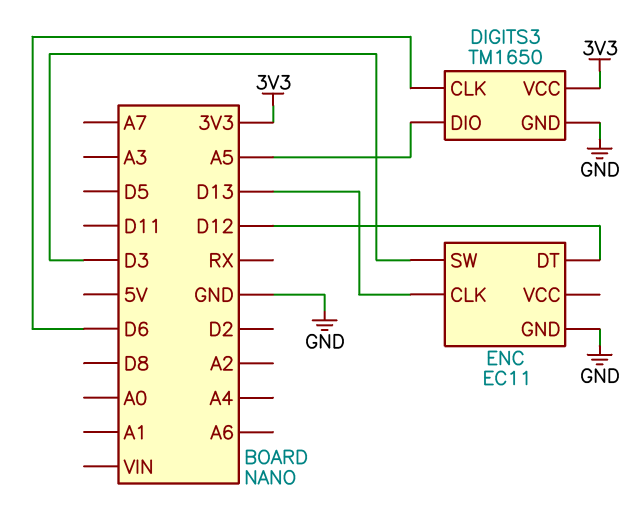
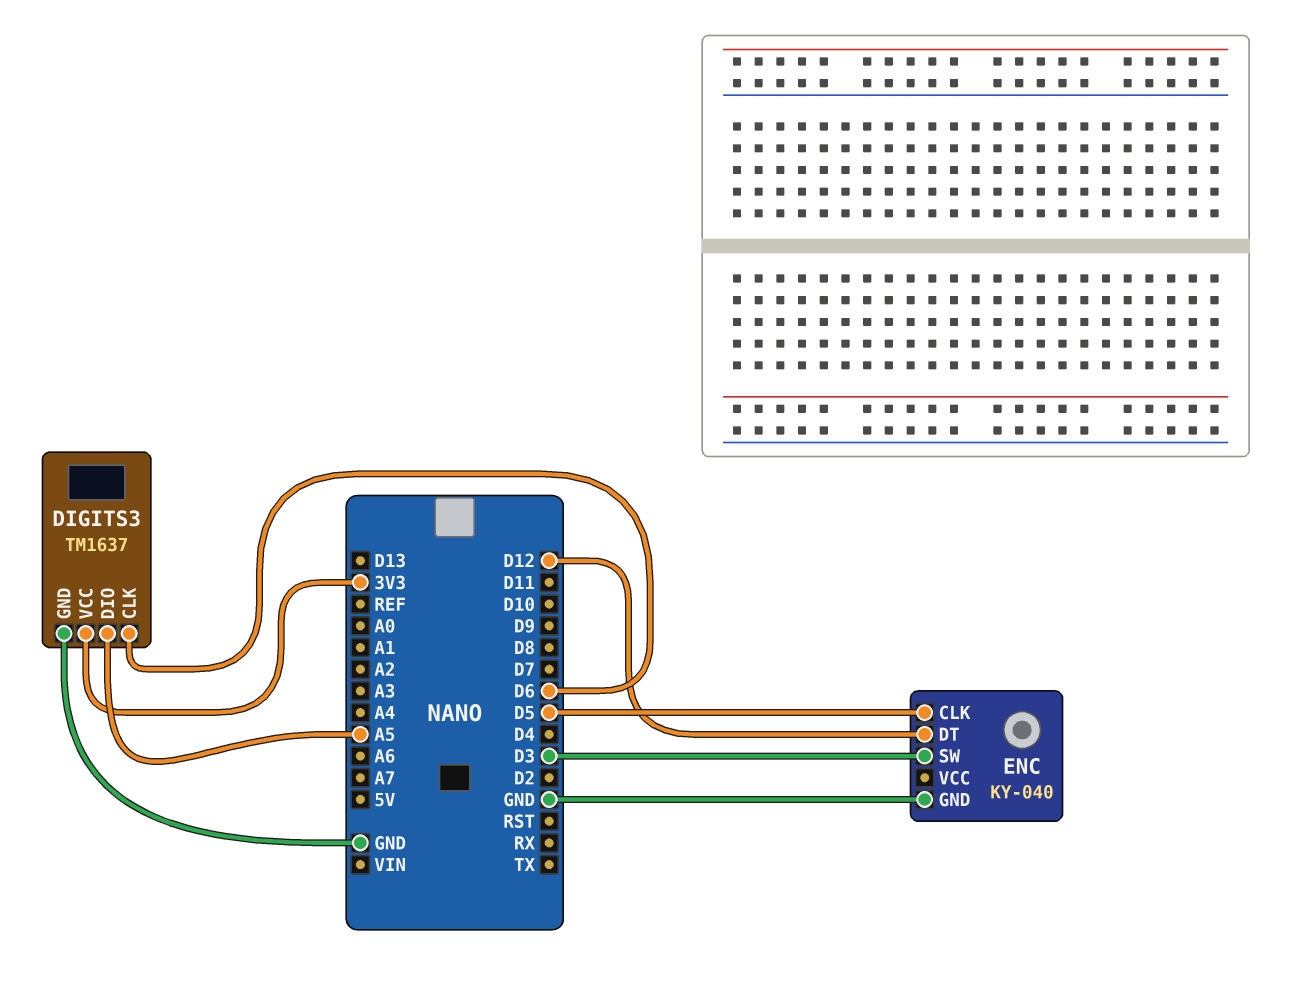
DIGITS3: TM1650 -> TM1637
ENC: EC11 -> KY-040
ENC pin CLK: D13 -> D5

